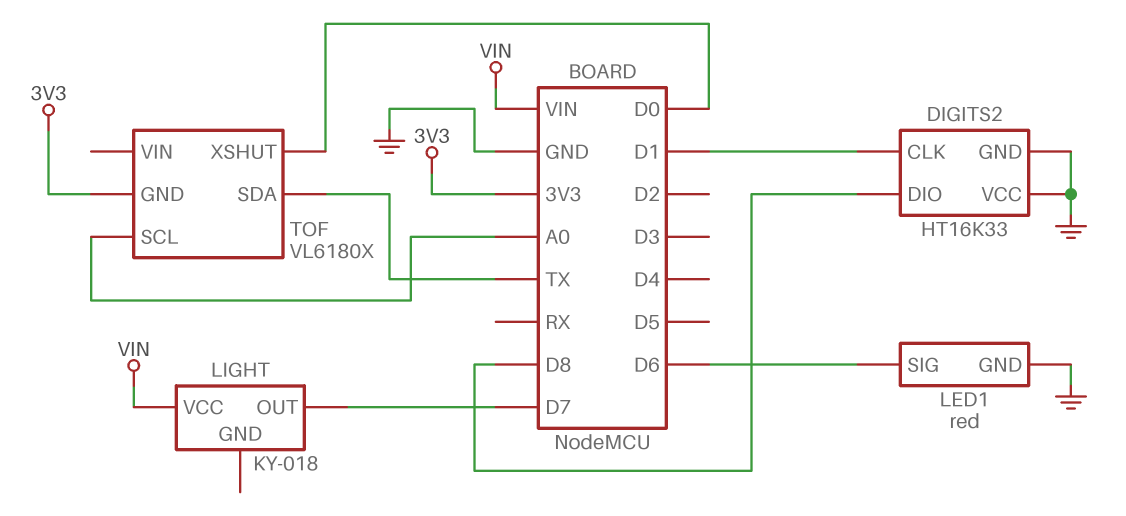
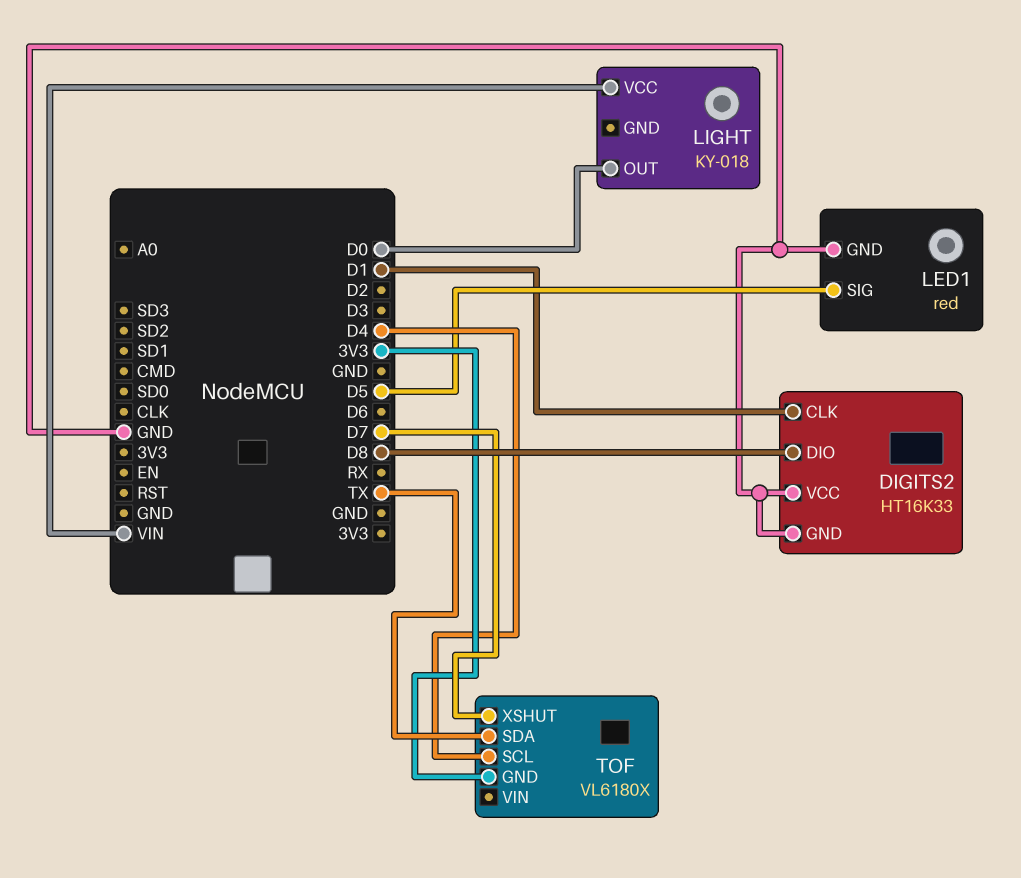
LED1 pin SIG: D6 -> D5
LIGHT pin OUT: D7 -> D0
TOF pin SCL: A0 -> D4
TOF pin XSHUT: D0 -> D7

